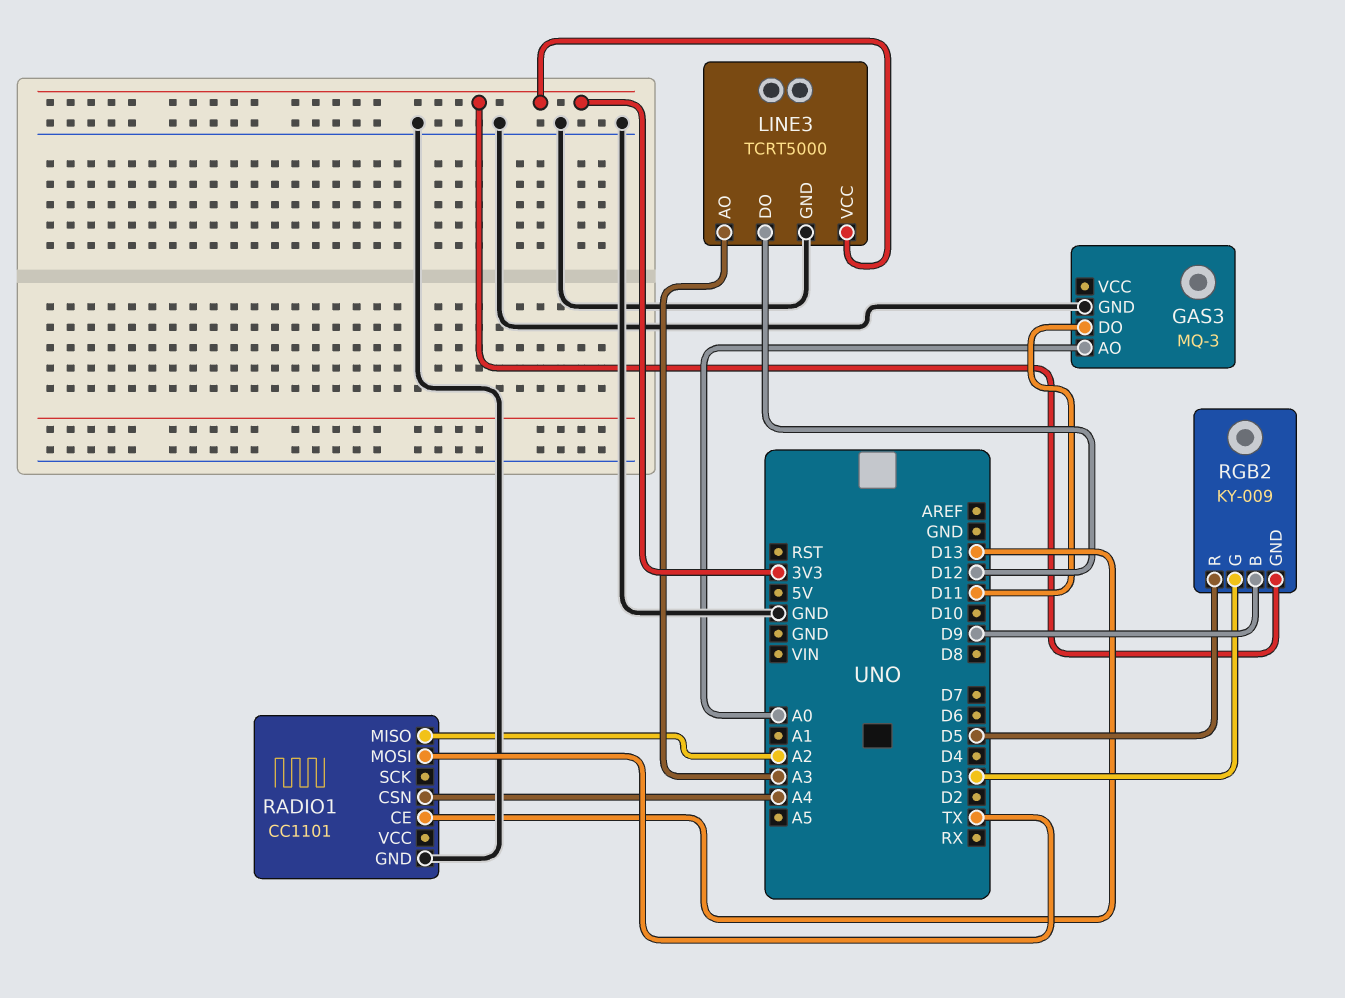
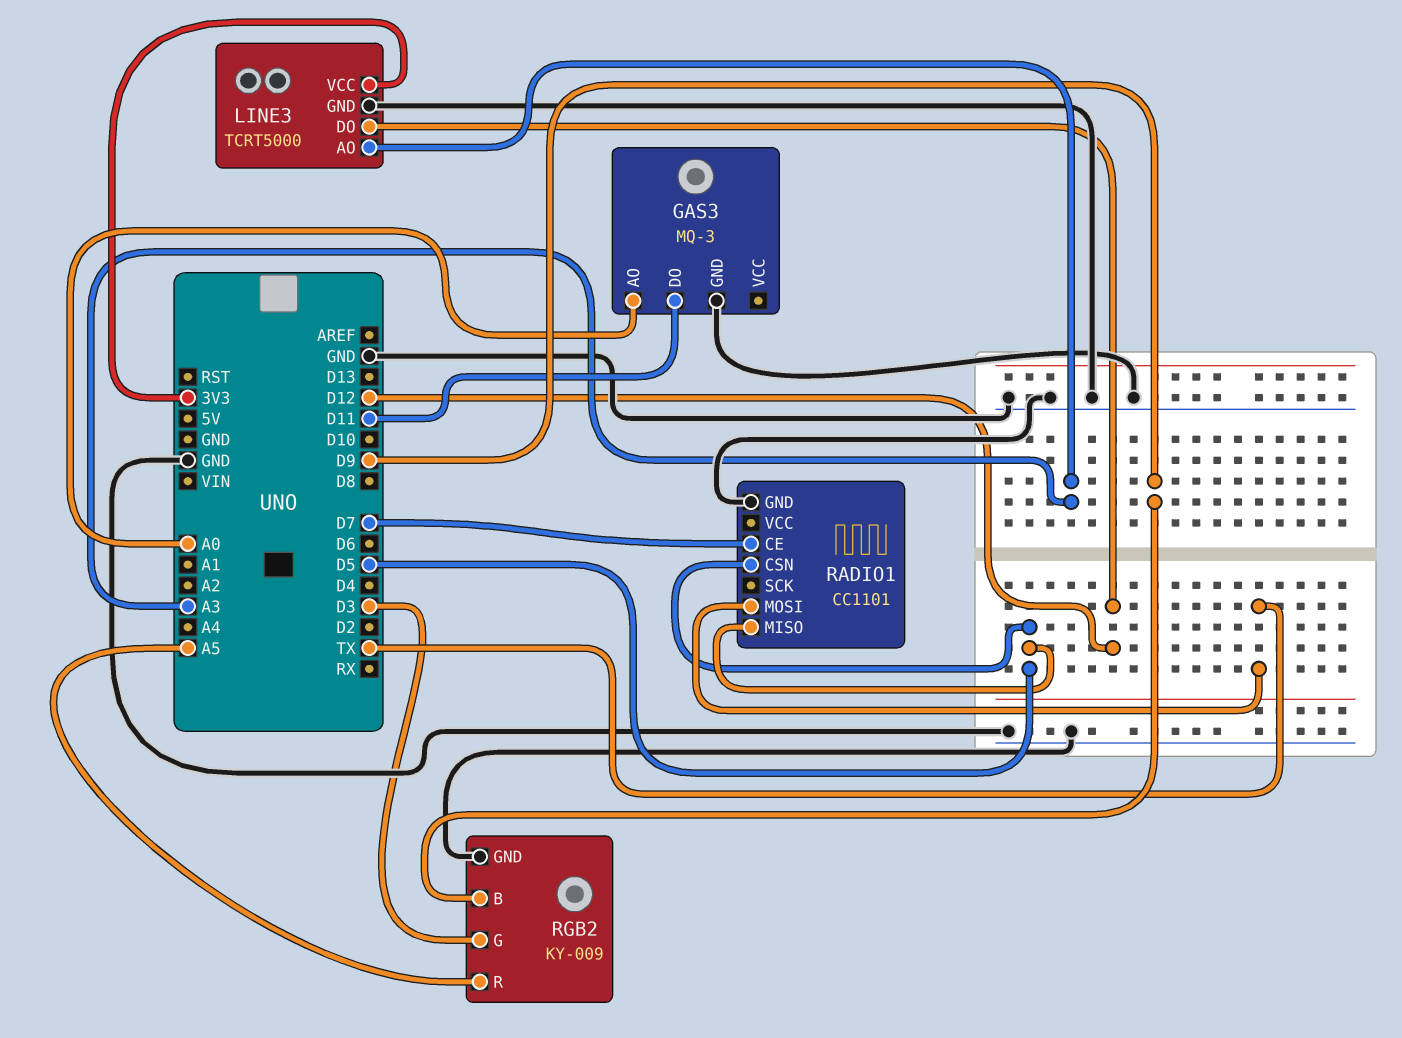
RADIO1 pin CE: D13 -> D7
RADIO1 pin CSN: A4 -> D5
RADIO1 pin MISO: A2 -> D5
RGB2 pin GND: 3V3 -> GND
RGB2 pin R: D5 -> A5

